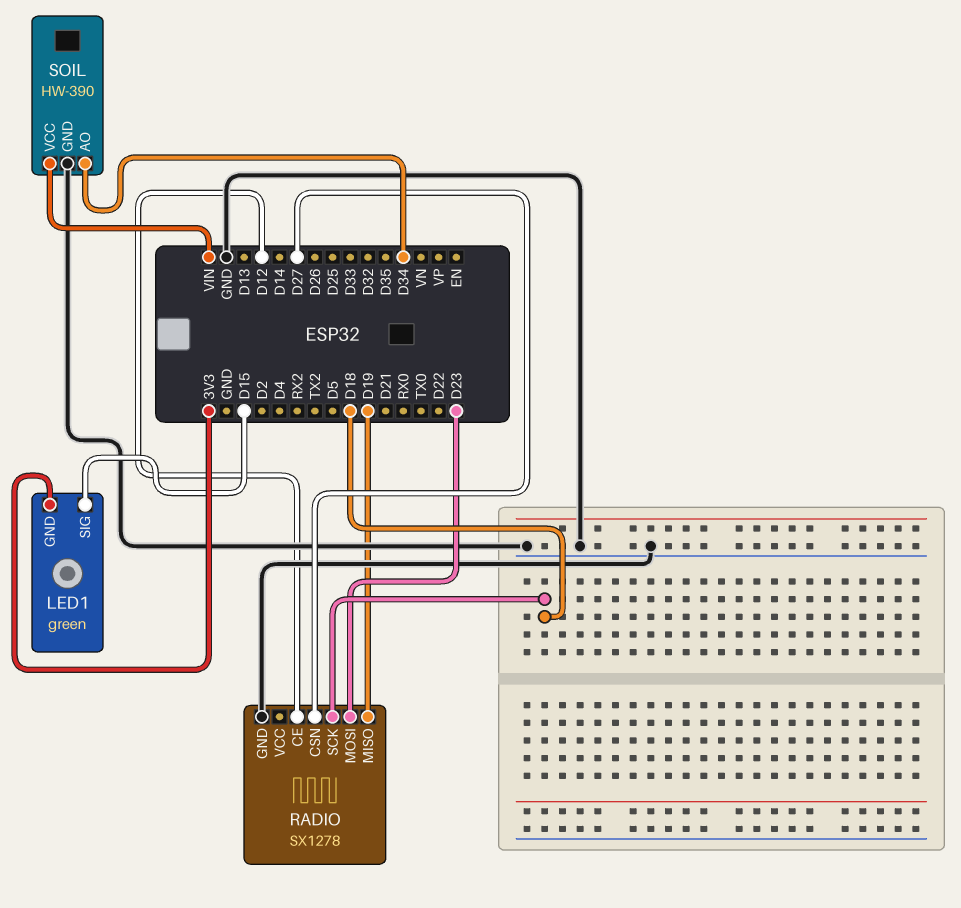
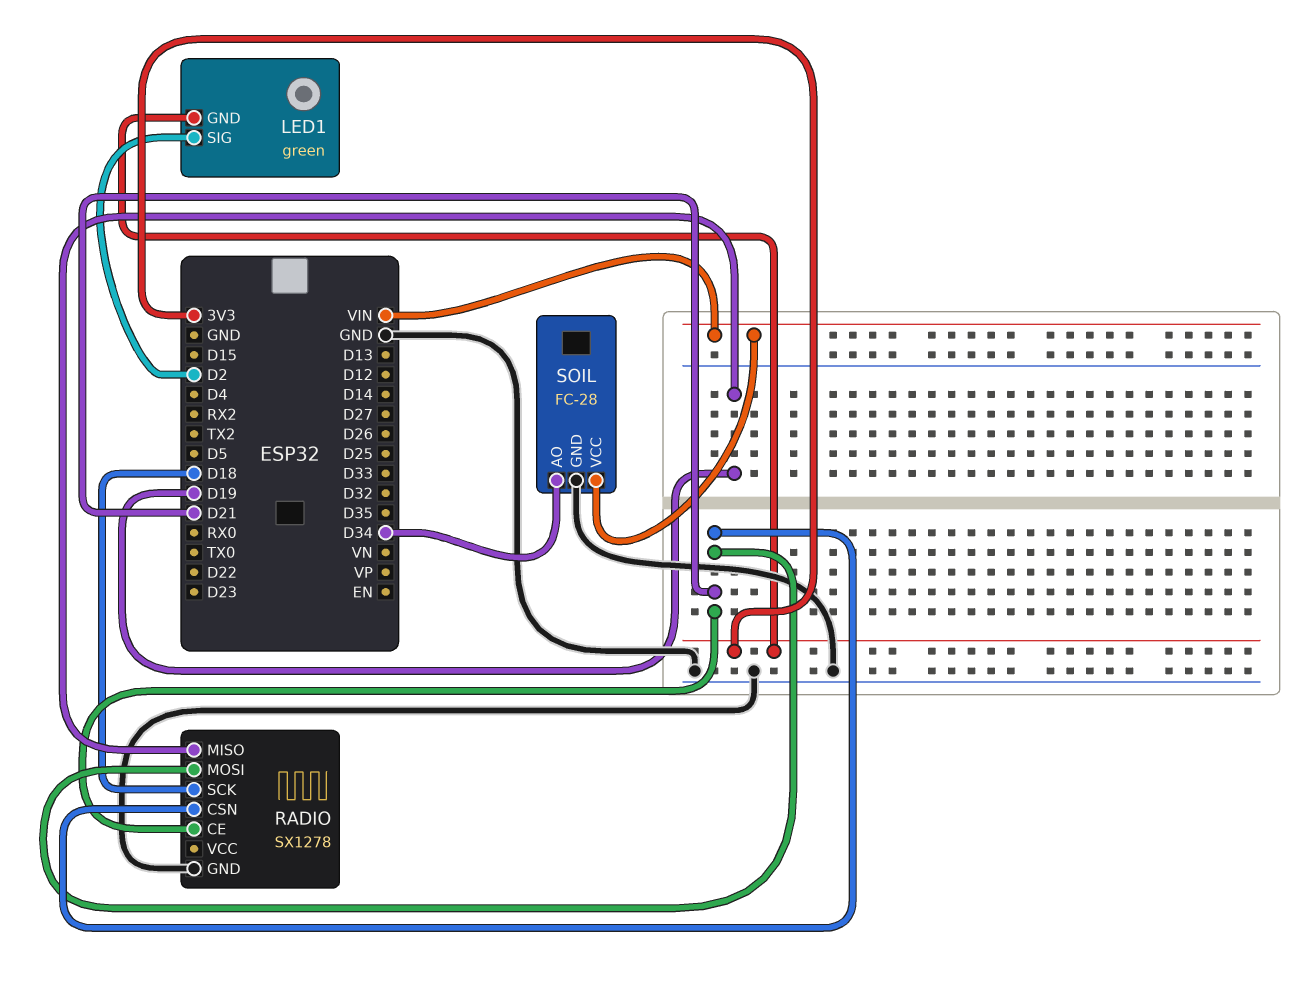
LED1 pin SIG: D15 -> D2
RADIO pin CE: D12 -> D21
RADIO pin CSN: D27 -> D21
RADIO pin MOSI: D23 -> D21
SOIL: HW-390 -> FC-28

